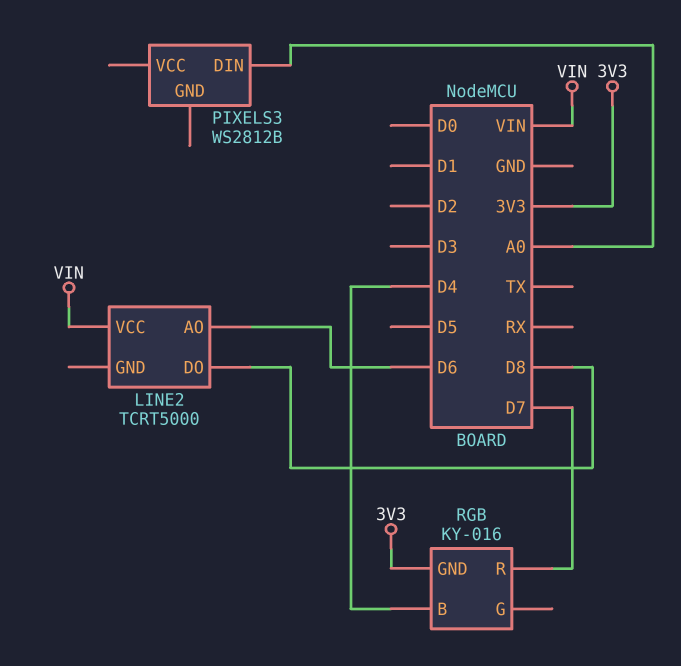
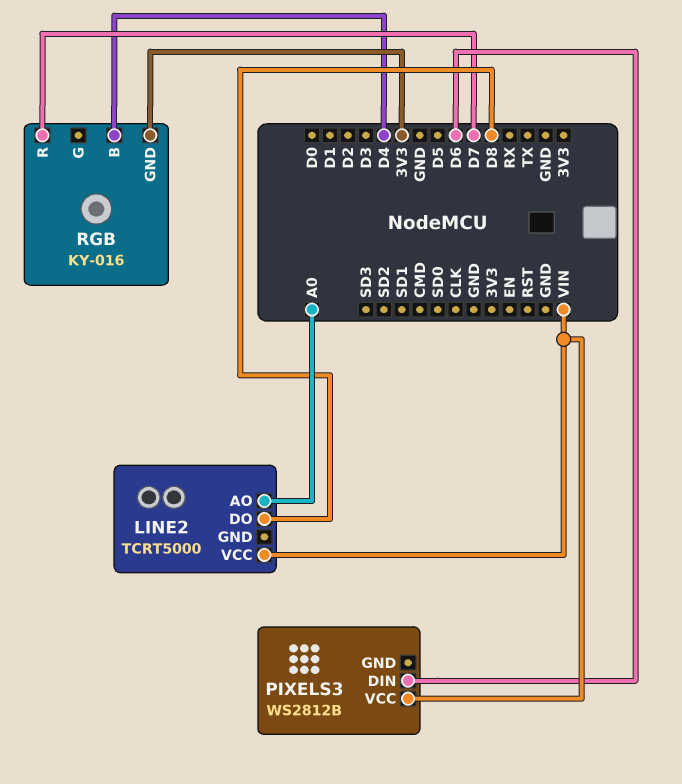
LINE2 pin AO: D6 -> A0
PIXELS3 pin DIN: A0 -> D6
PIXELS3 pin VCC: none -> VIN

